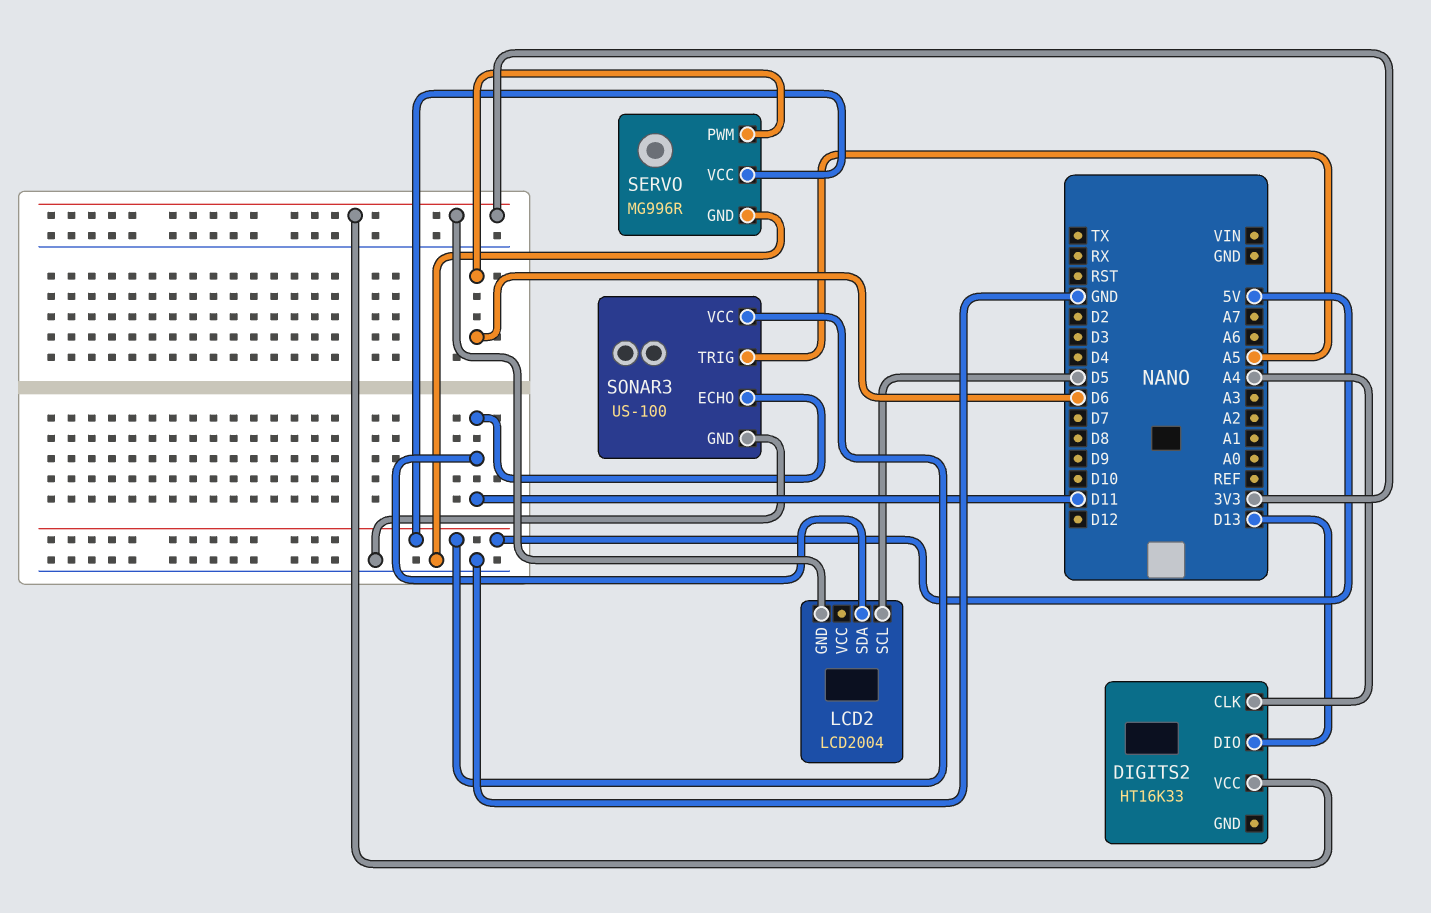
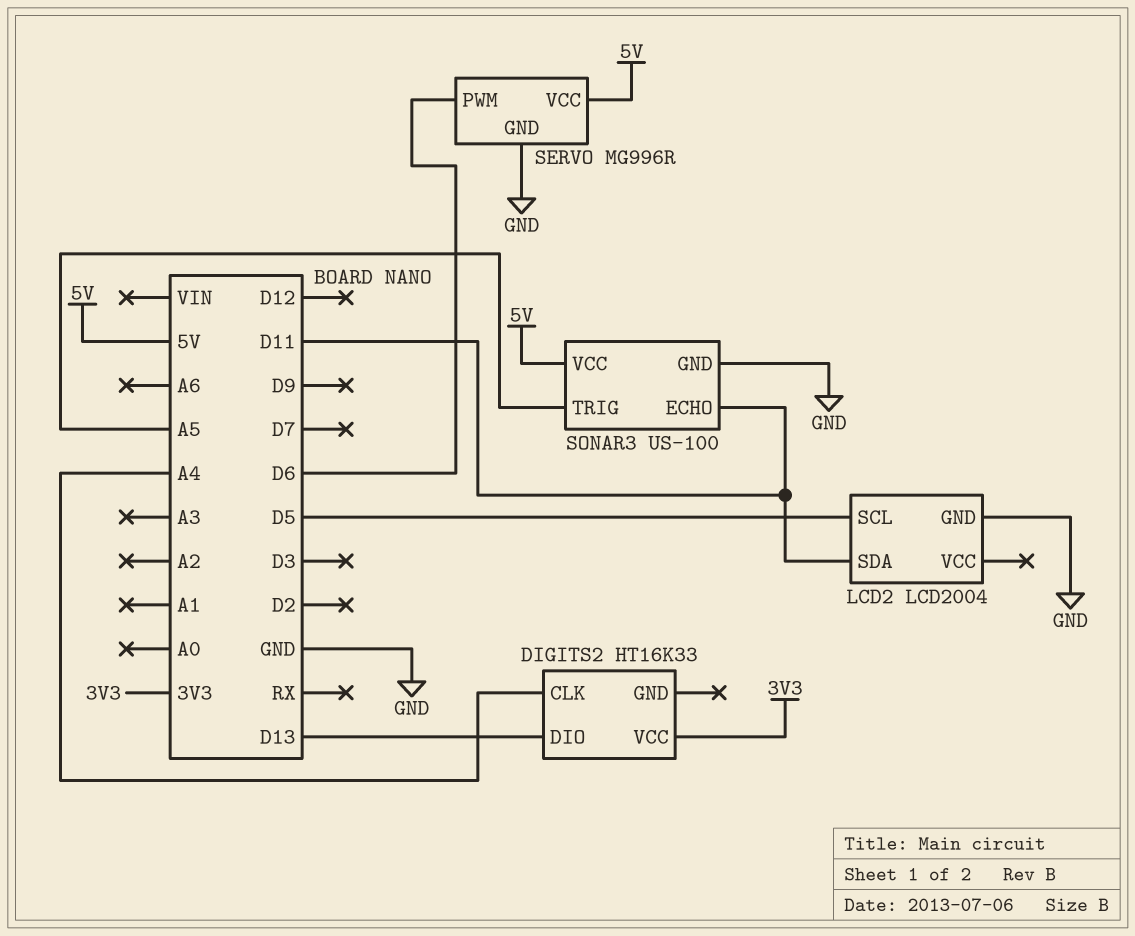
LCD2 pin GND: 3V3 -> GND

